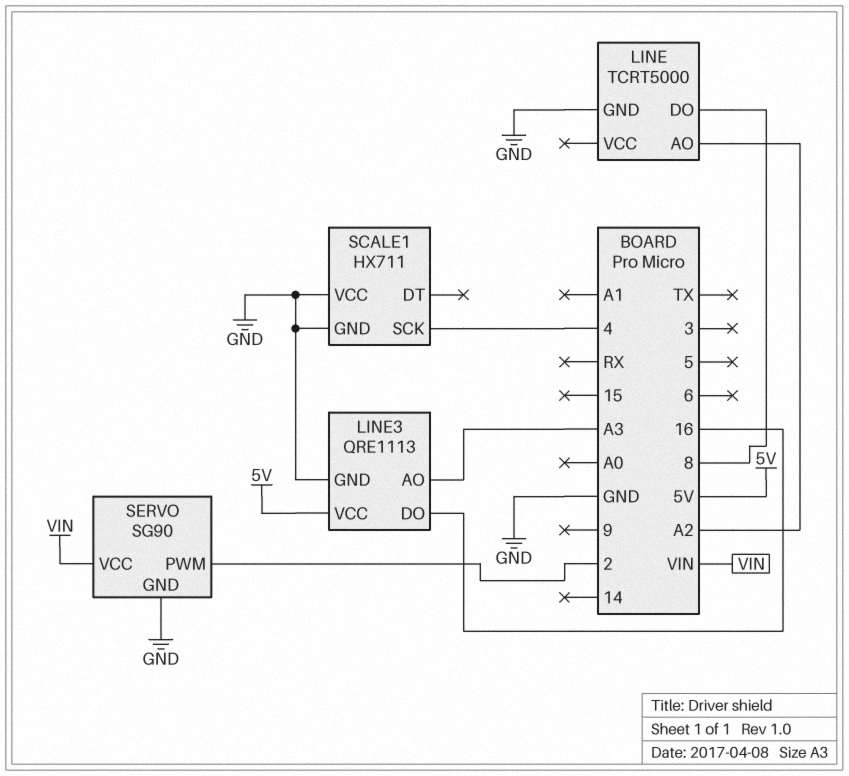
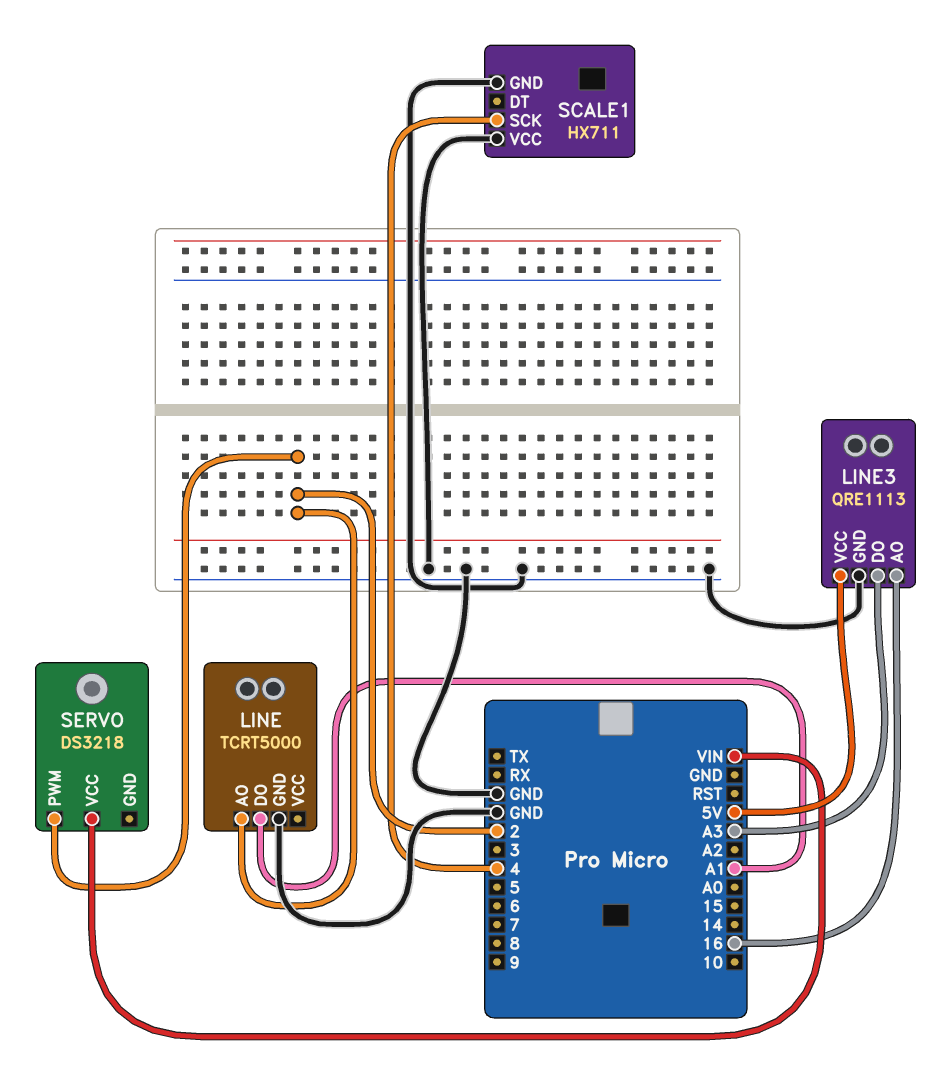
LINE pin AO: A2 -> 2
LINE pin DO: 8 -> A1
LINE3 pin AO: A3 -> 16
LINE3 pin DO: 16 -> A3
SERVO: SG90 -> DS3218
SERVO pin GND: GND -> none

